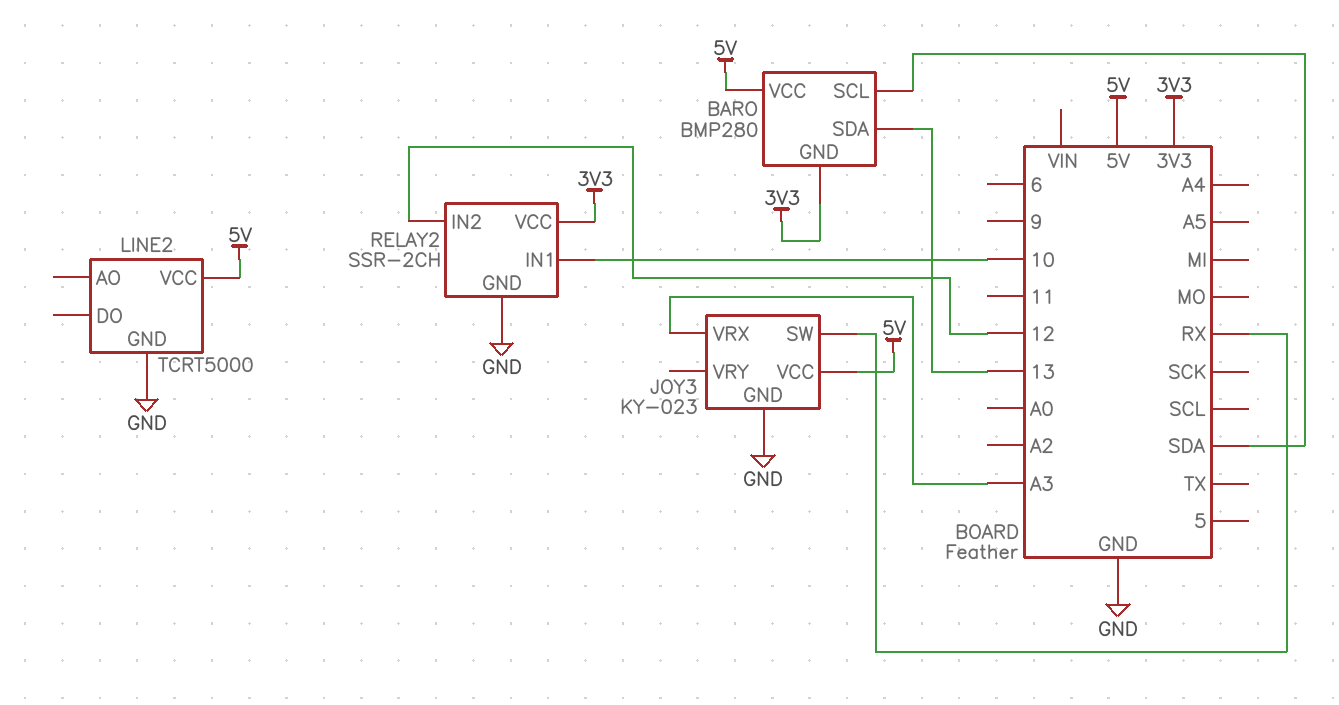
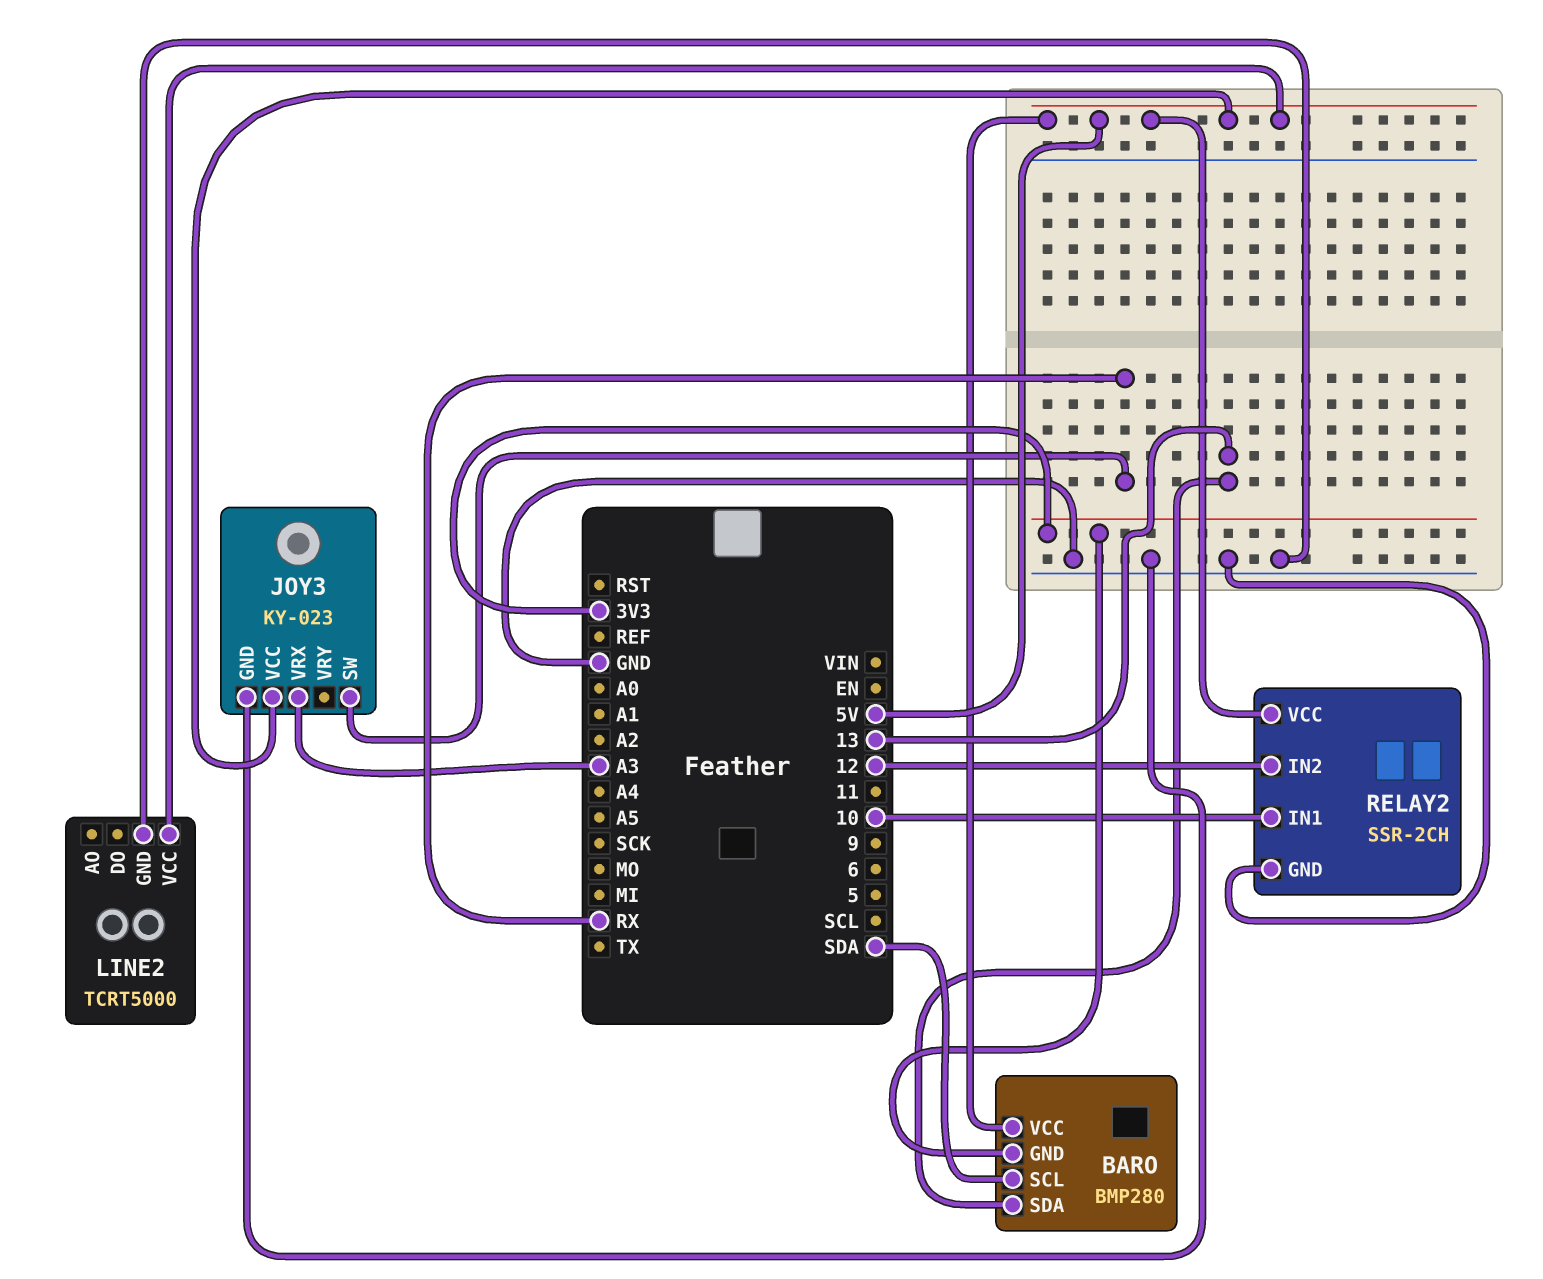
RELAY2 pin VCC: 3V3 -> 5V

